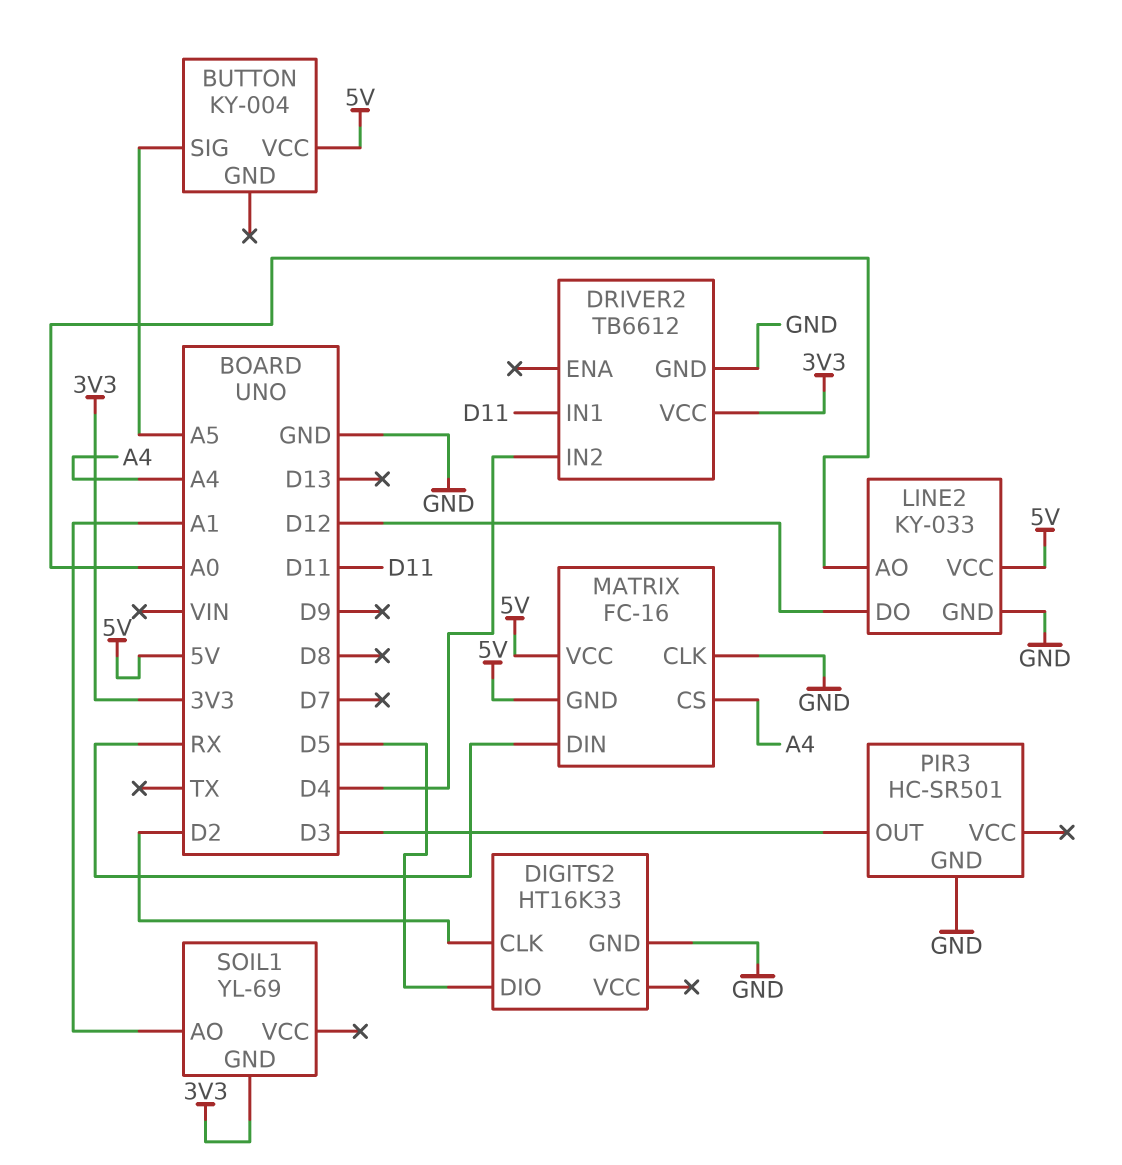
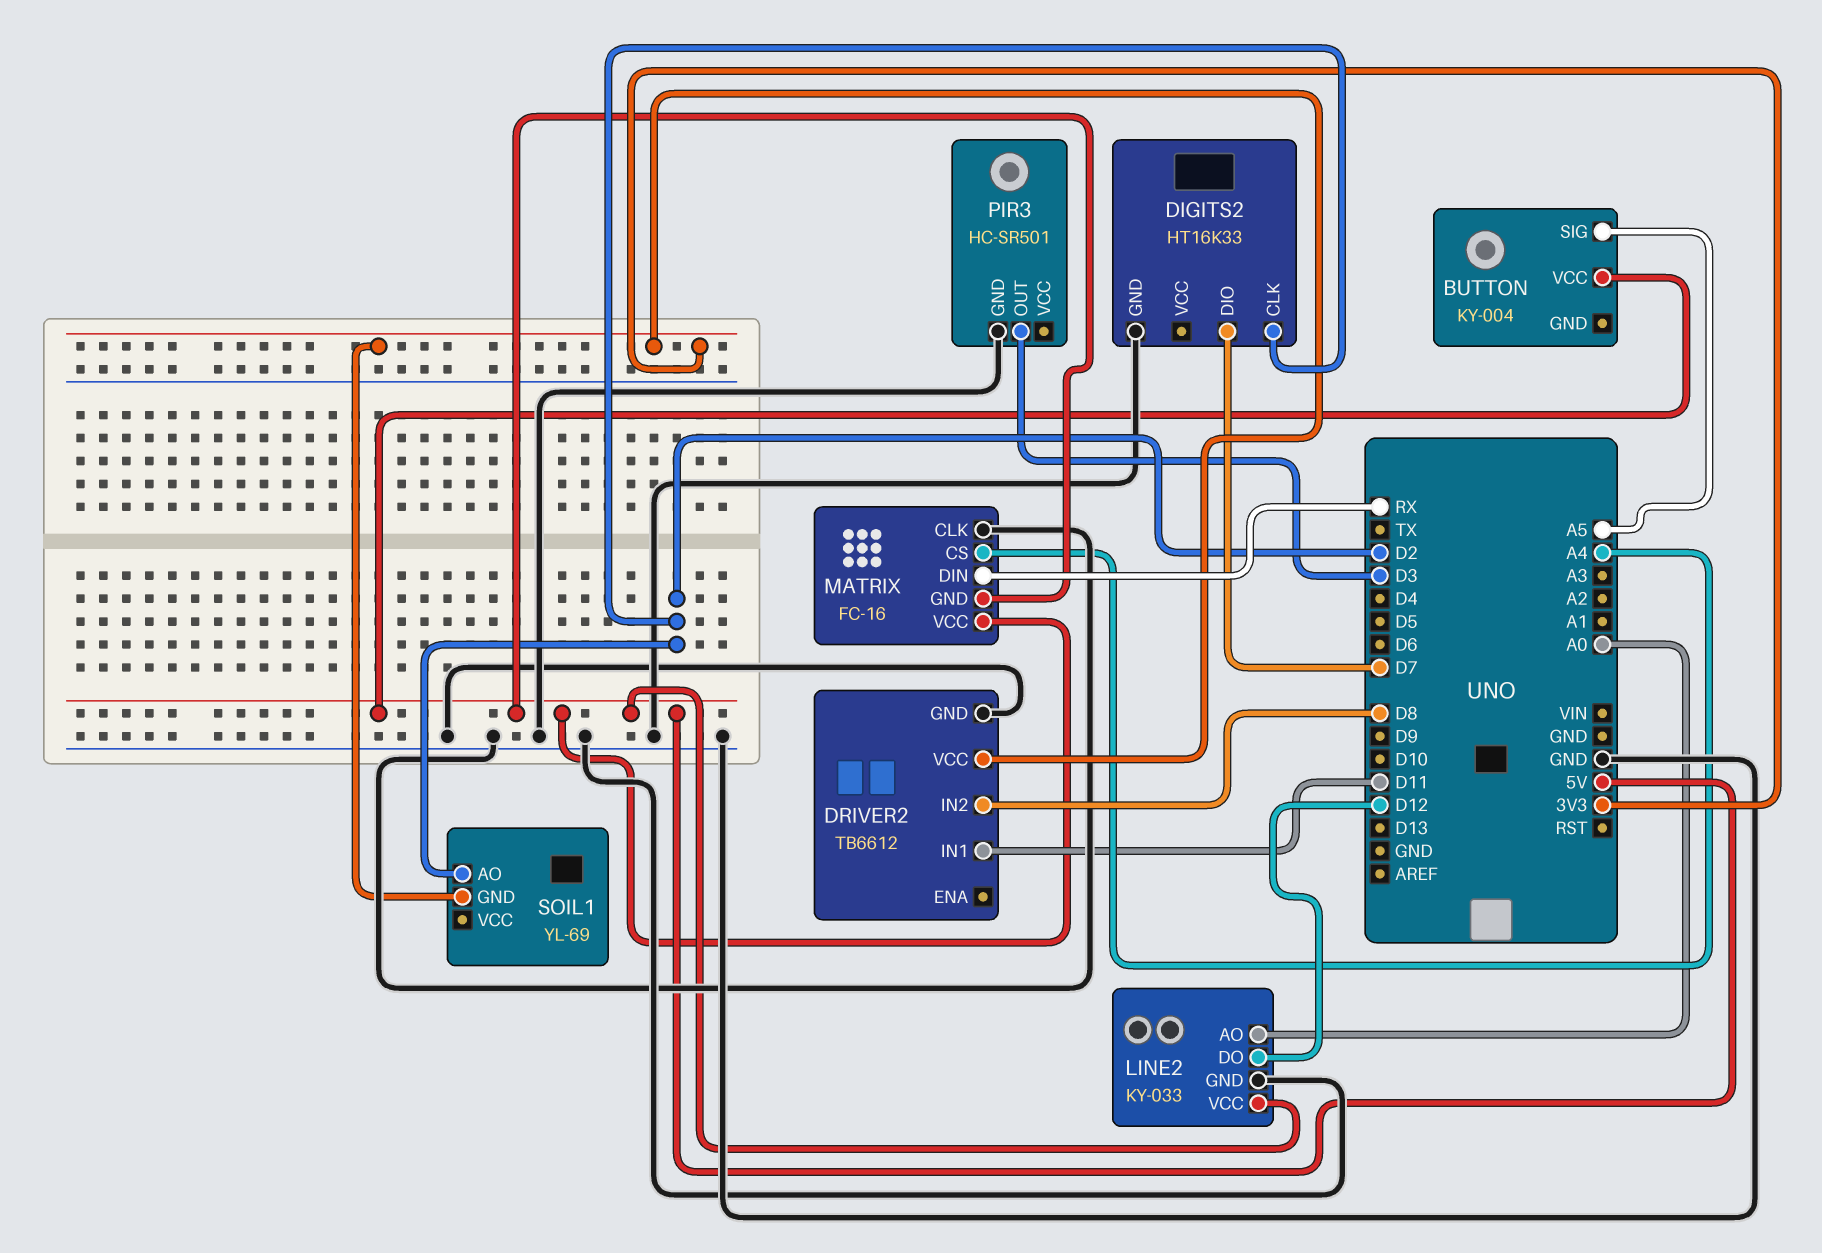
DIGITS2 pin DIO: D5 -> D7
DRIVER2 pin IN2: D4 -> D8
SOIL1 pin AO: A1 -> D2

